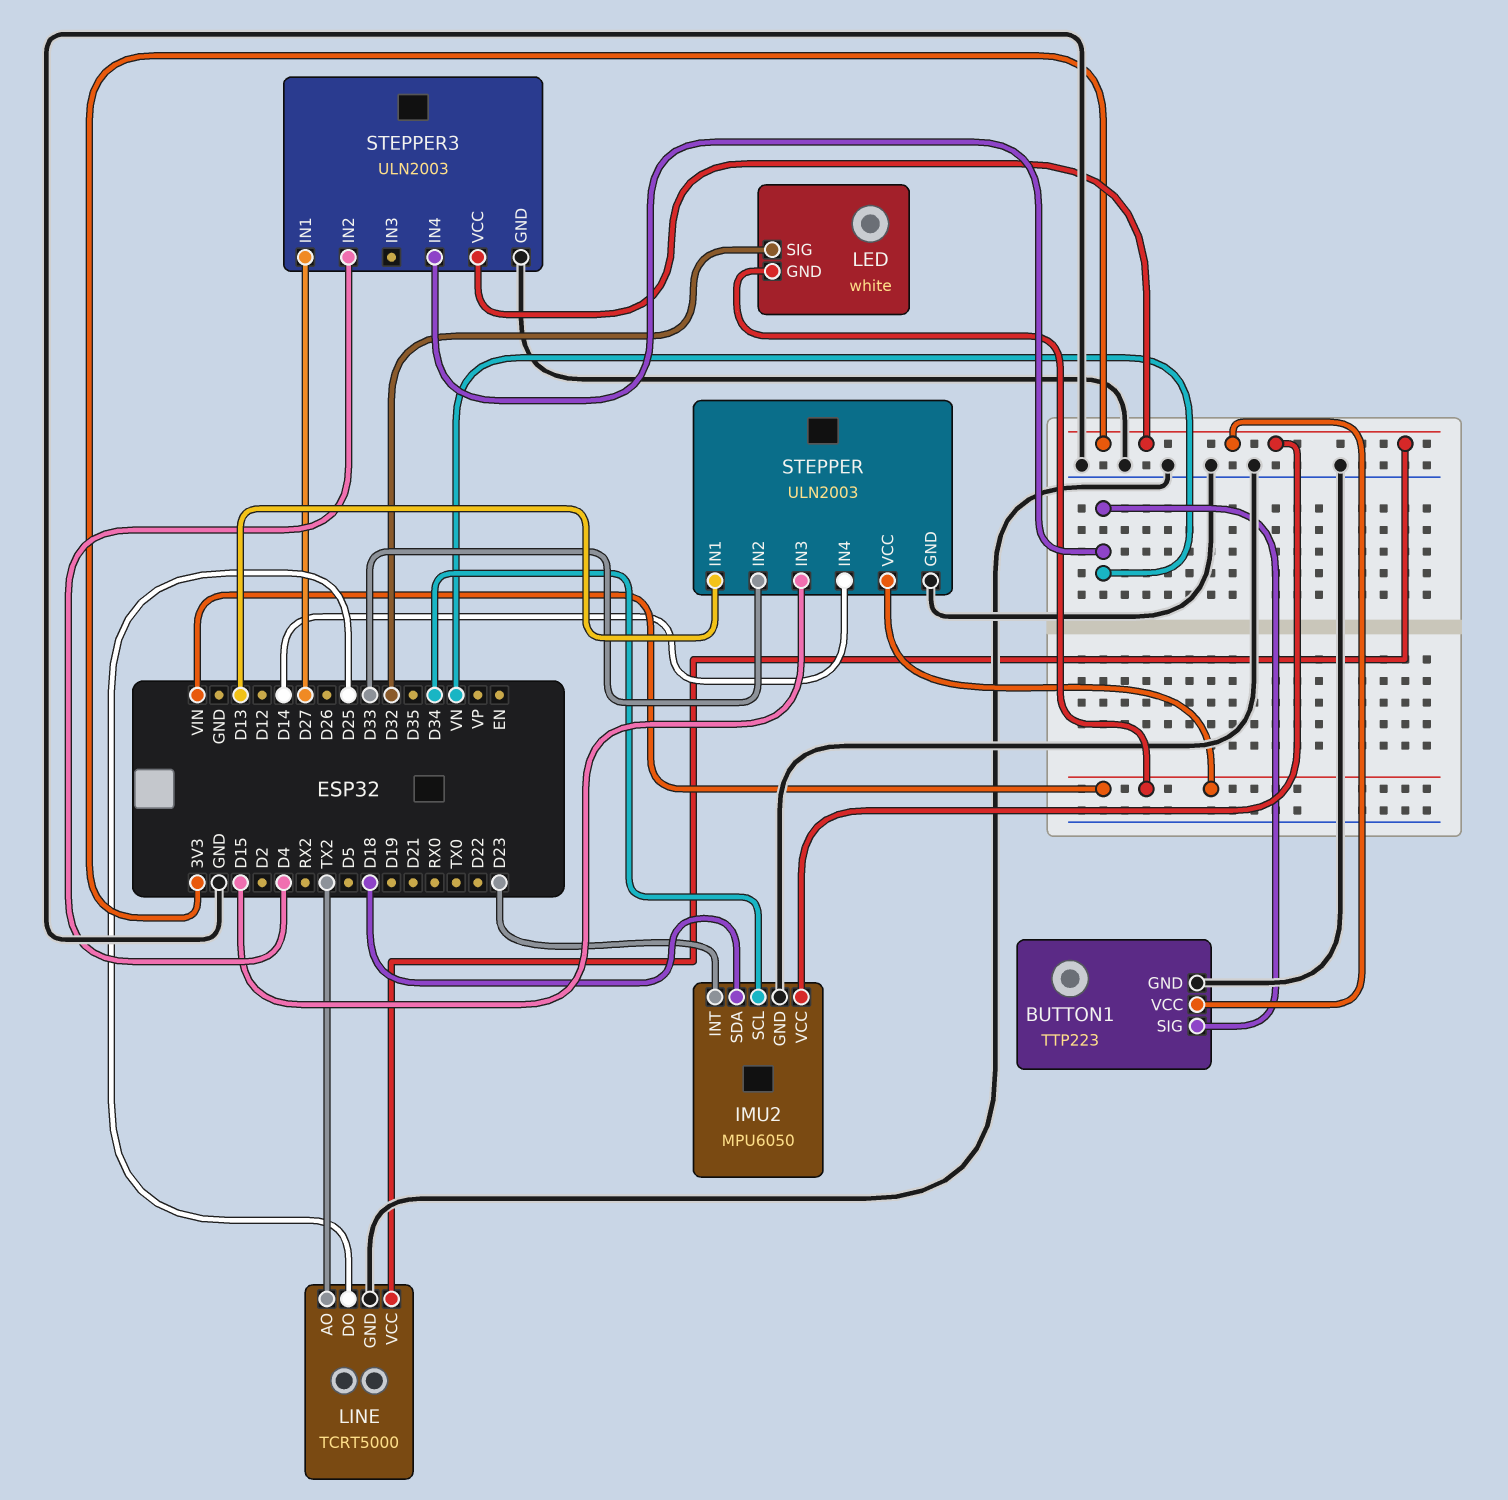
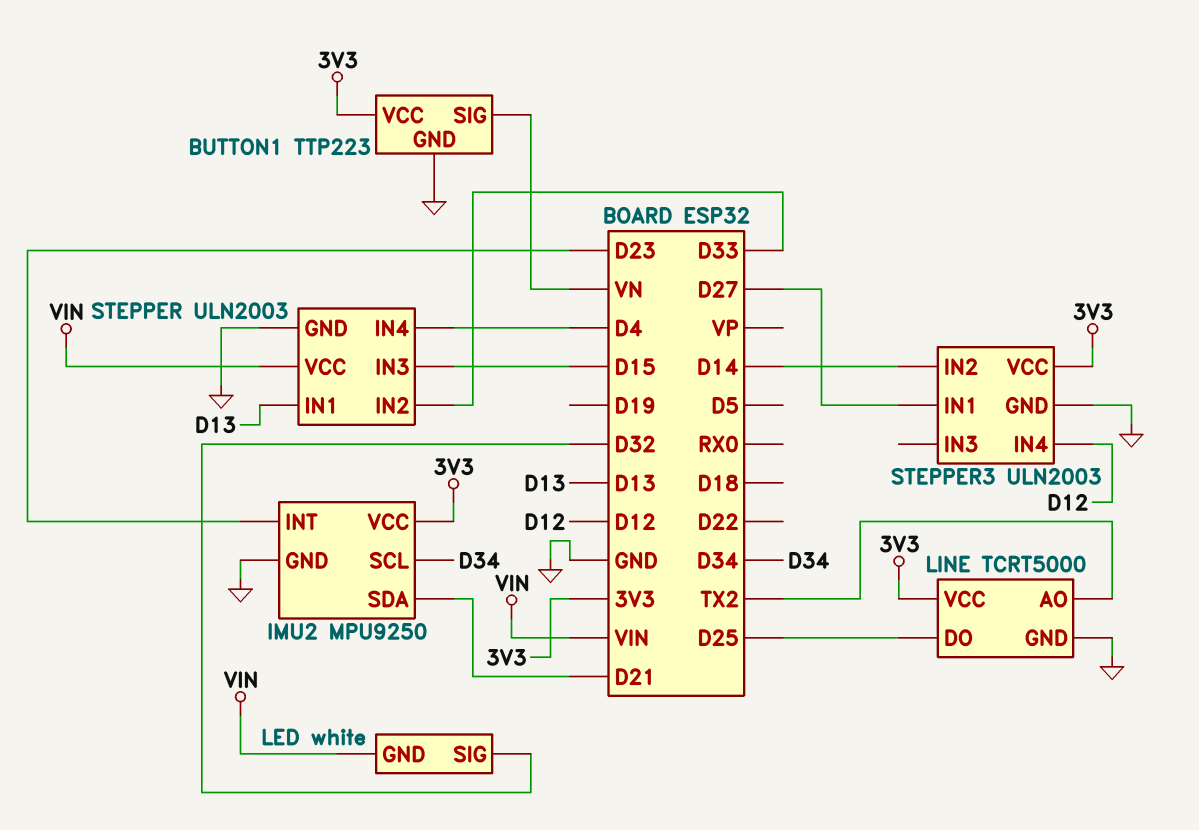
IMU2: MPU6050 -> MPU9250
IMU2 pin SDA: D18 -> D21
STEPPER pin IN4: D14 -> D4
STEPPER3 pin IN2: D4 -> D14
STEPPER3 pin IN4: VN -> D12

